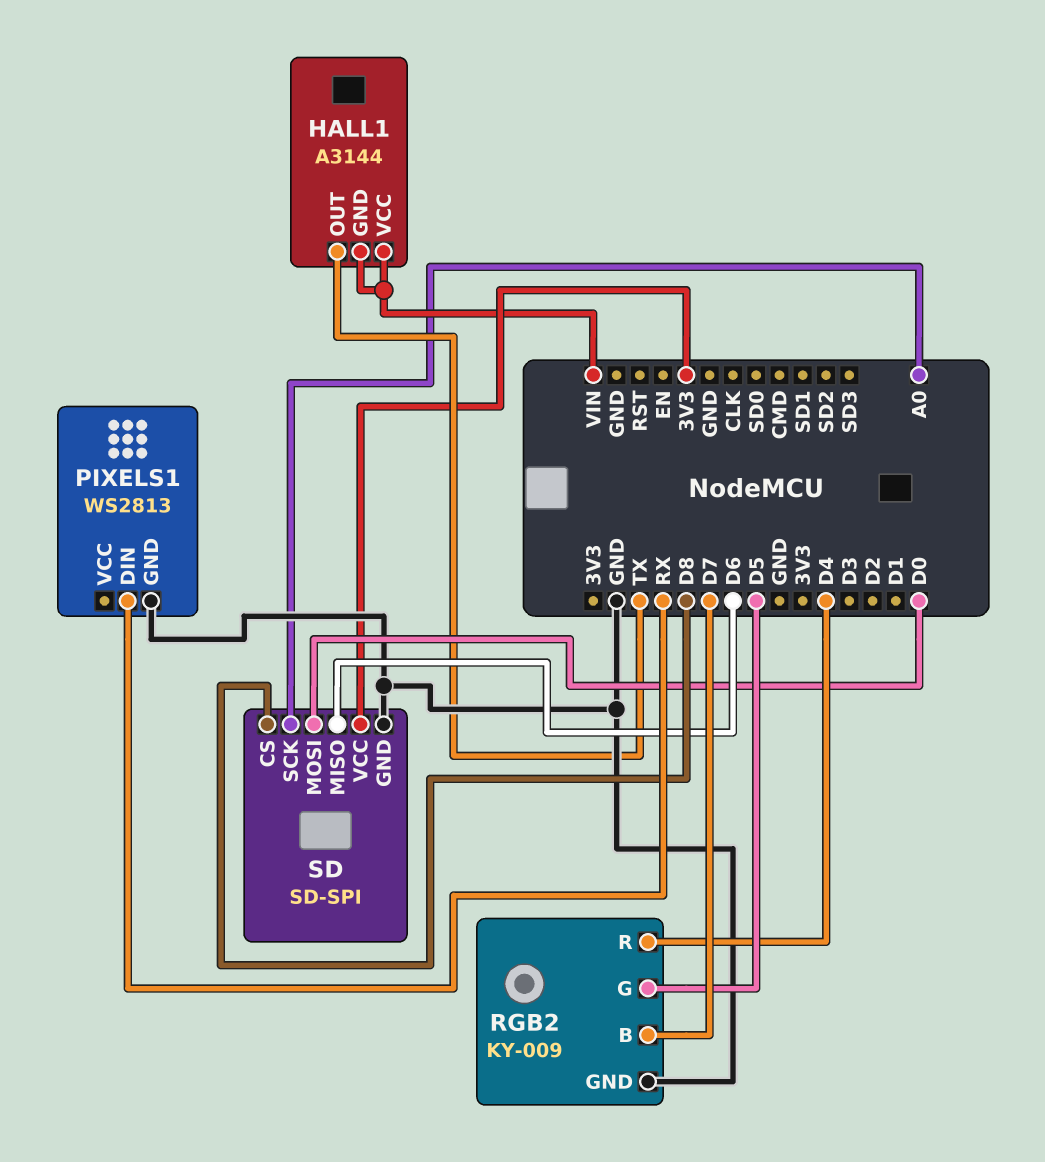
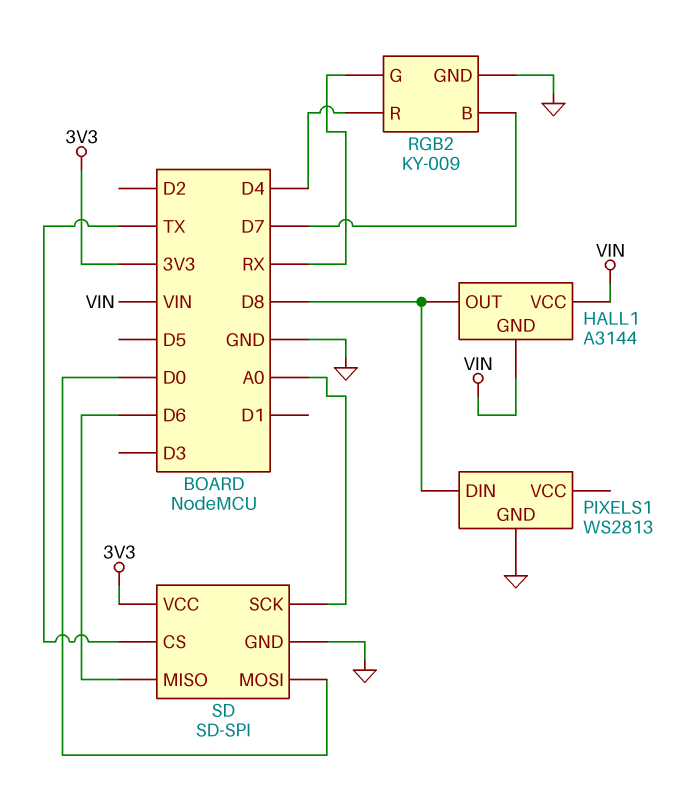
HALL1 pin OUT: TX -> D8
PIXELS1 pin DIN: RX -> D8
RGB2 pin G: D5 -> RX
SD pin CS: D8 -> TX

